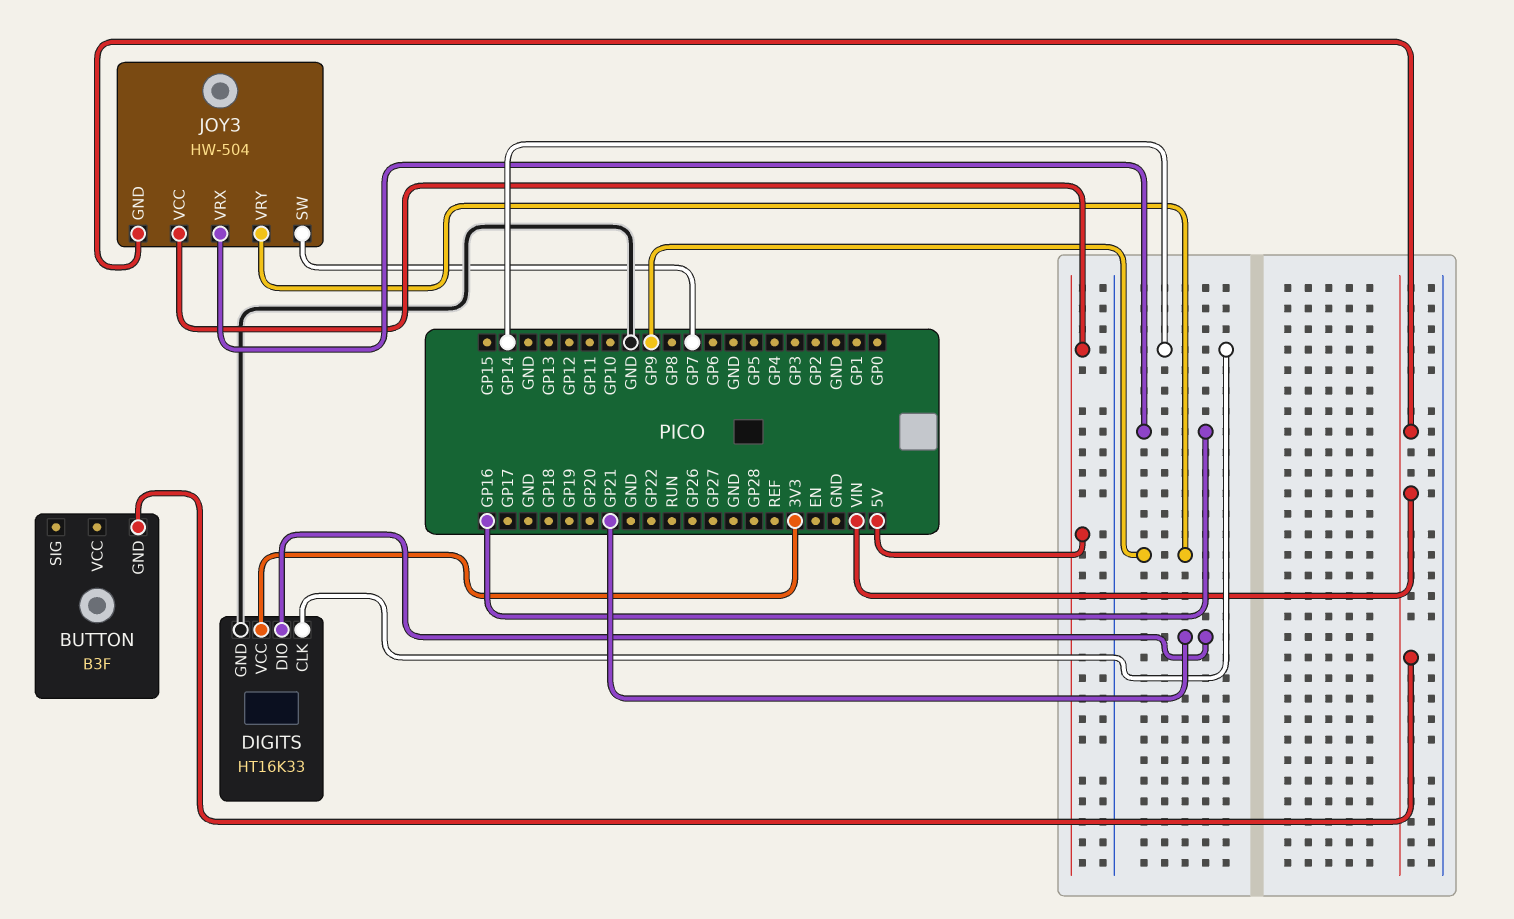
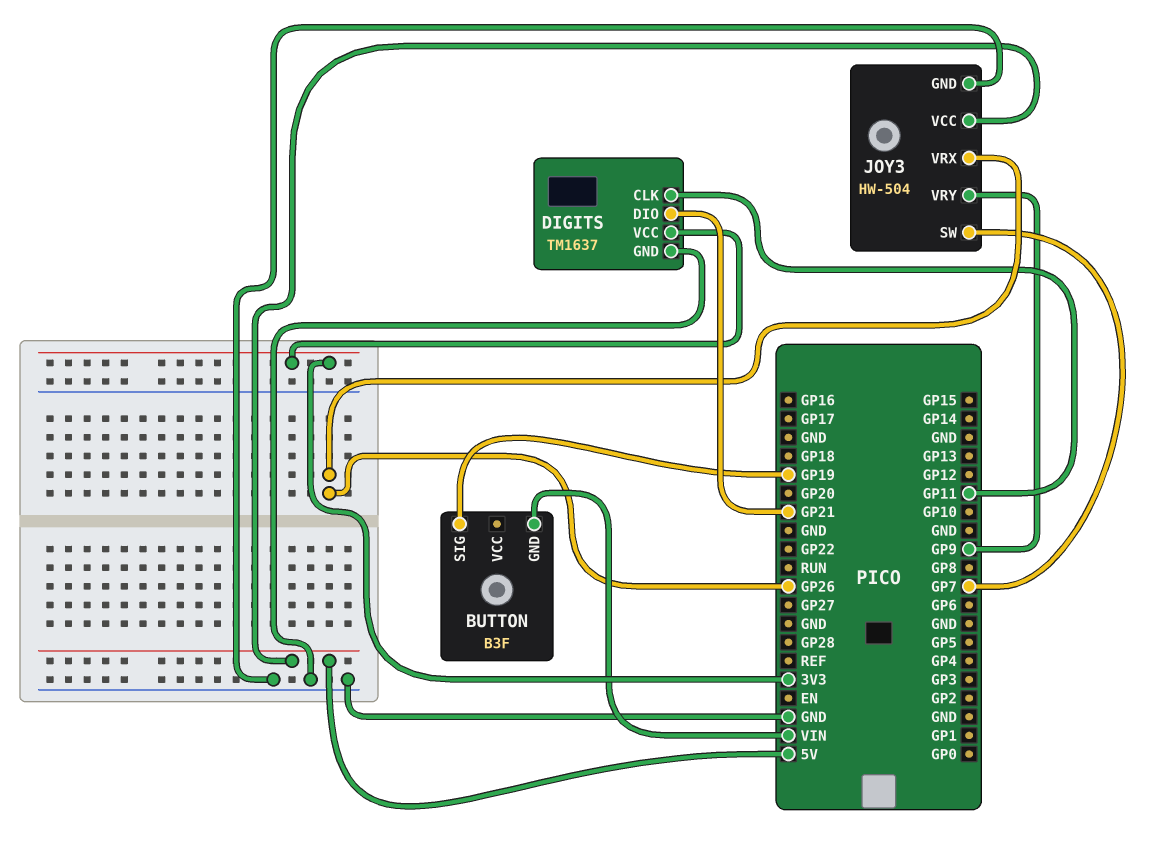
BUTTON pin SIG: none -> GP19
DIGITS: HT16K33 -> TM1637
DIGITS pin CLK: GP14 -> GP11
JOY3 pin GND: VIN -> GND
JOY3 pin VRX: GP16 -> GP26

